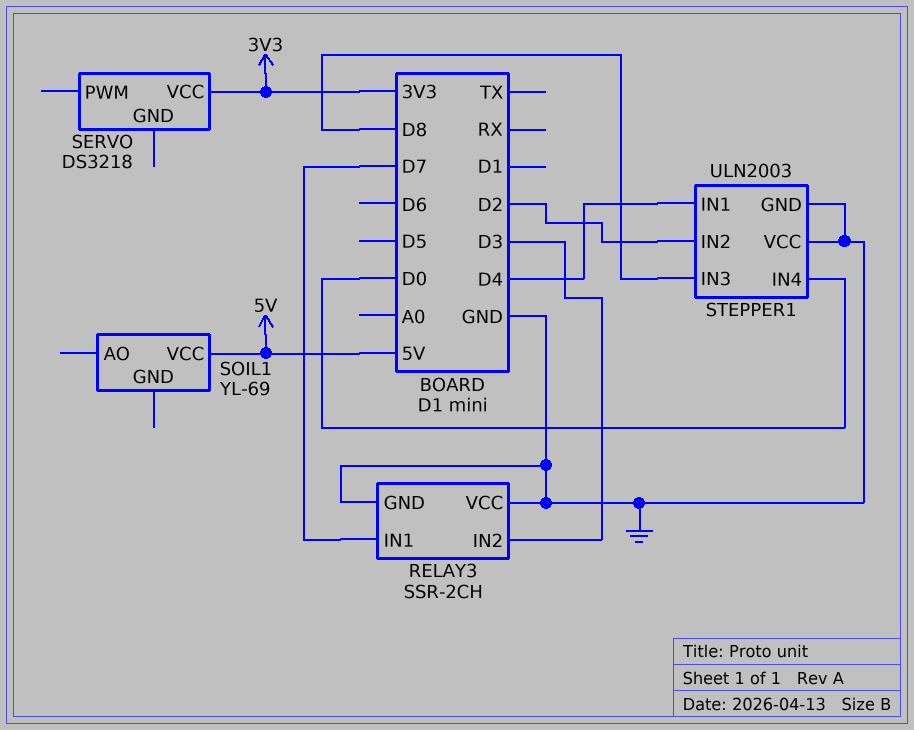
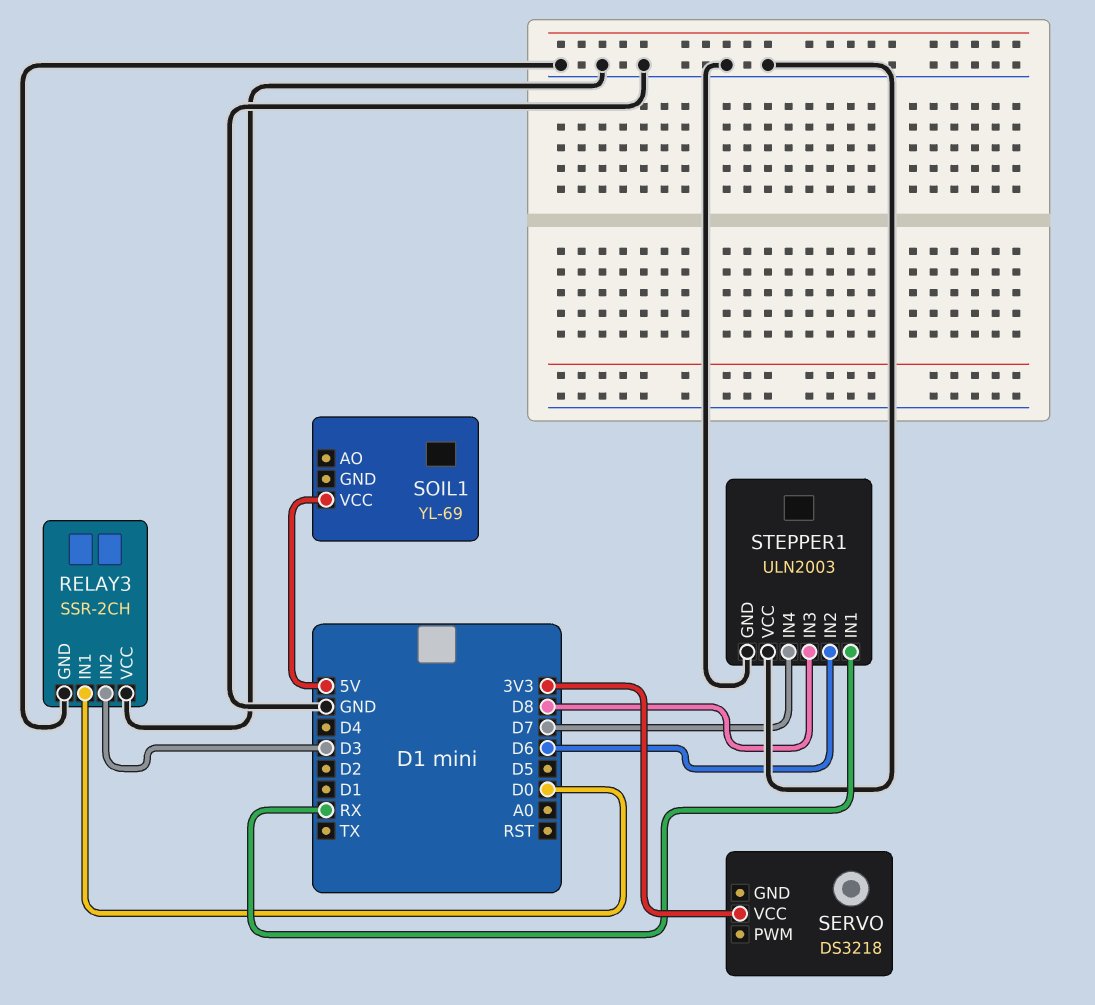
RELAY3 pin IN1: D7 -> D0
STEPPER1 pin IN1: D4 -> RX
STEPPER1 pin IN2: D2 -> D6
STEPPER1 pin IN4: D0 -> D7

